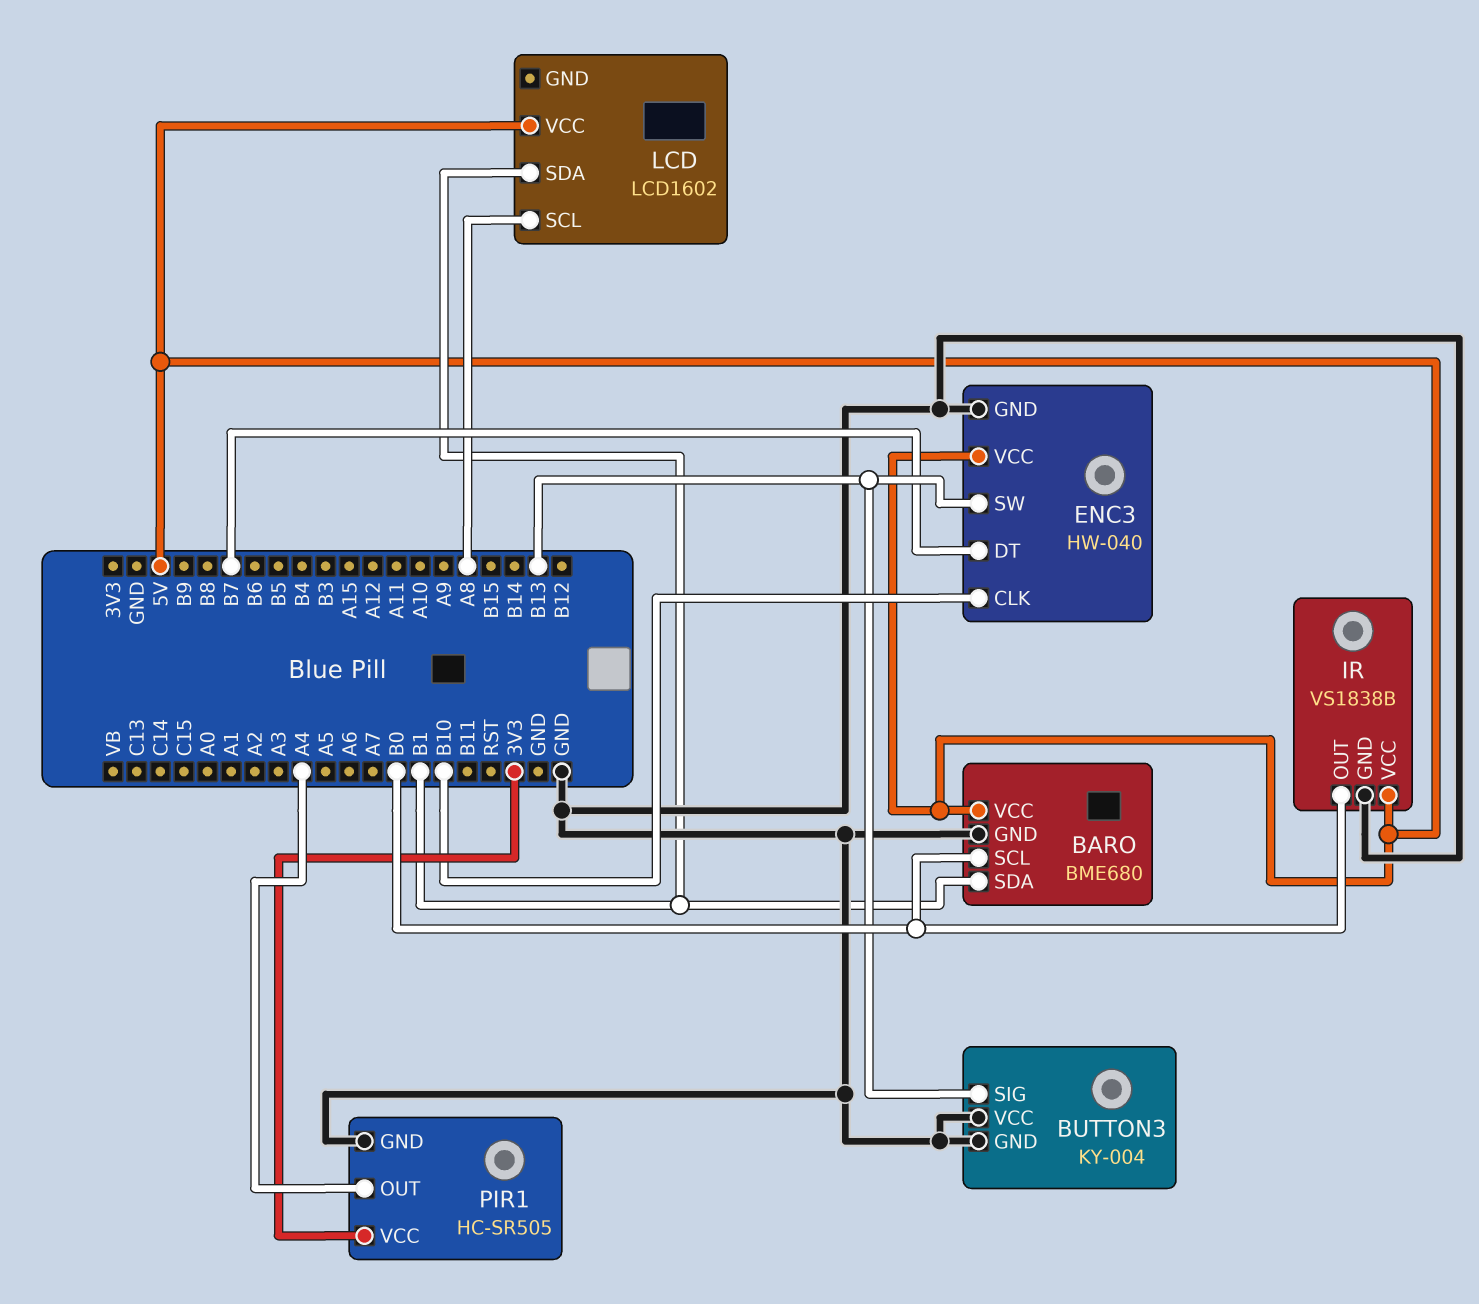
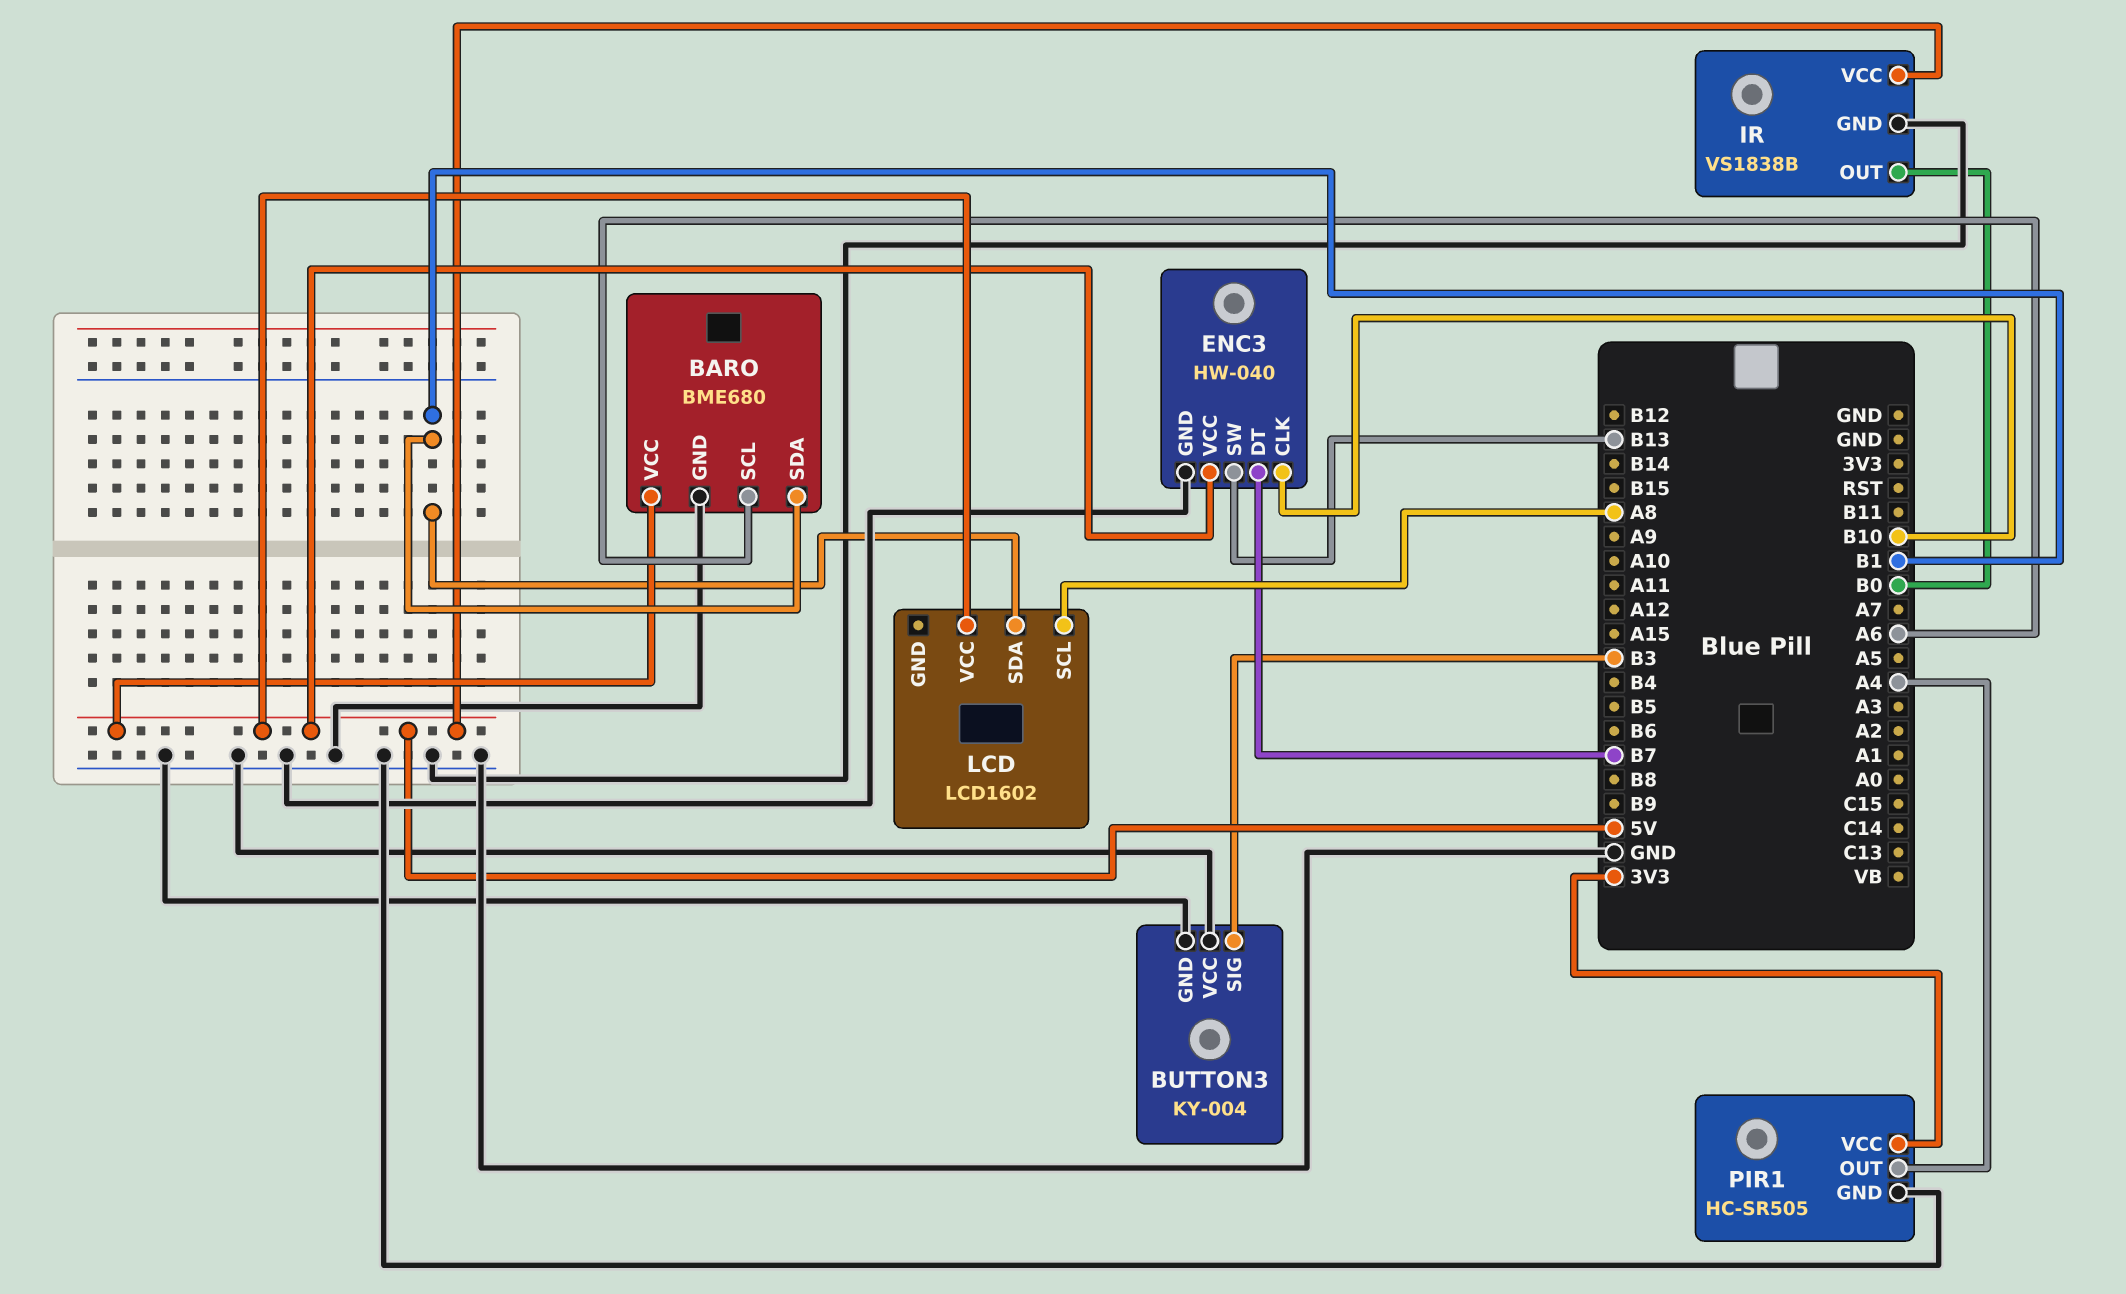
BARO pin SCL: B0 -> A6
BUTTON3 pin SIG: B13 -> B3

